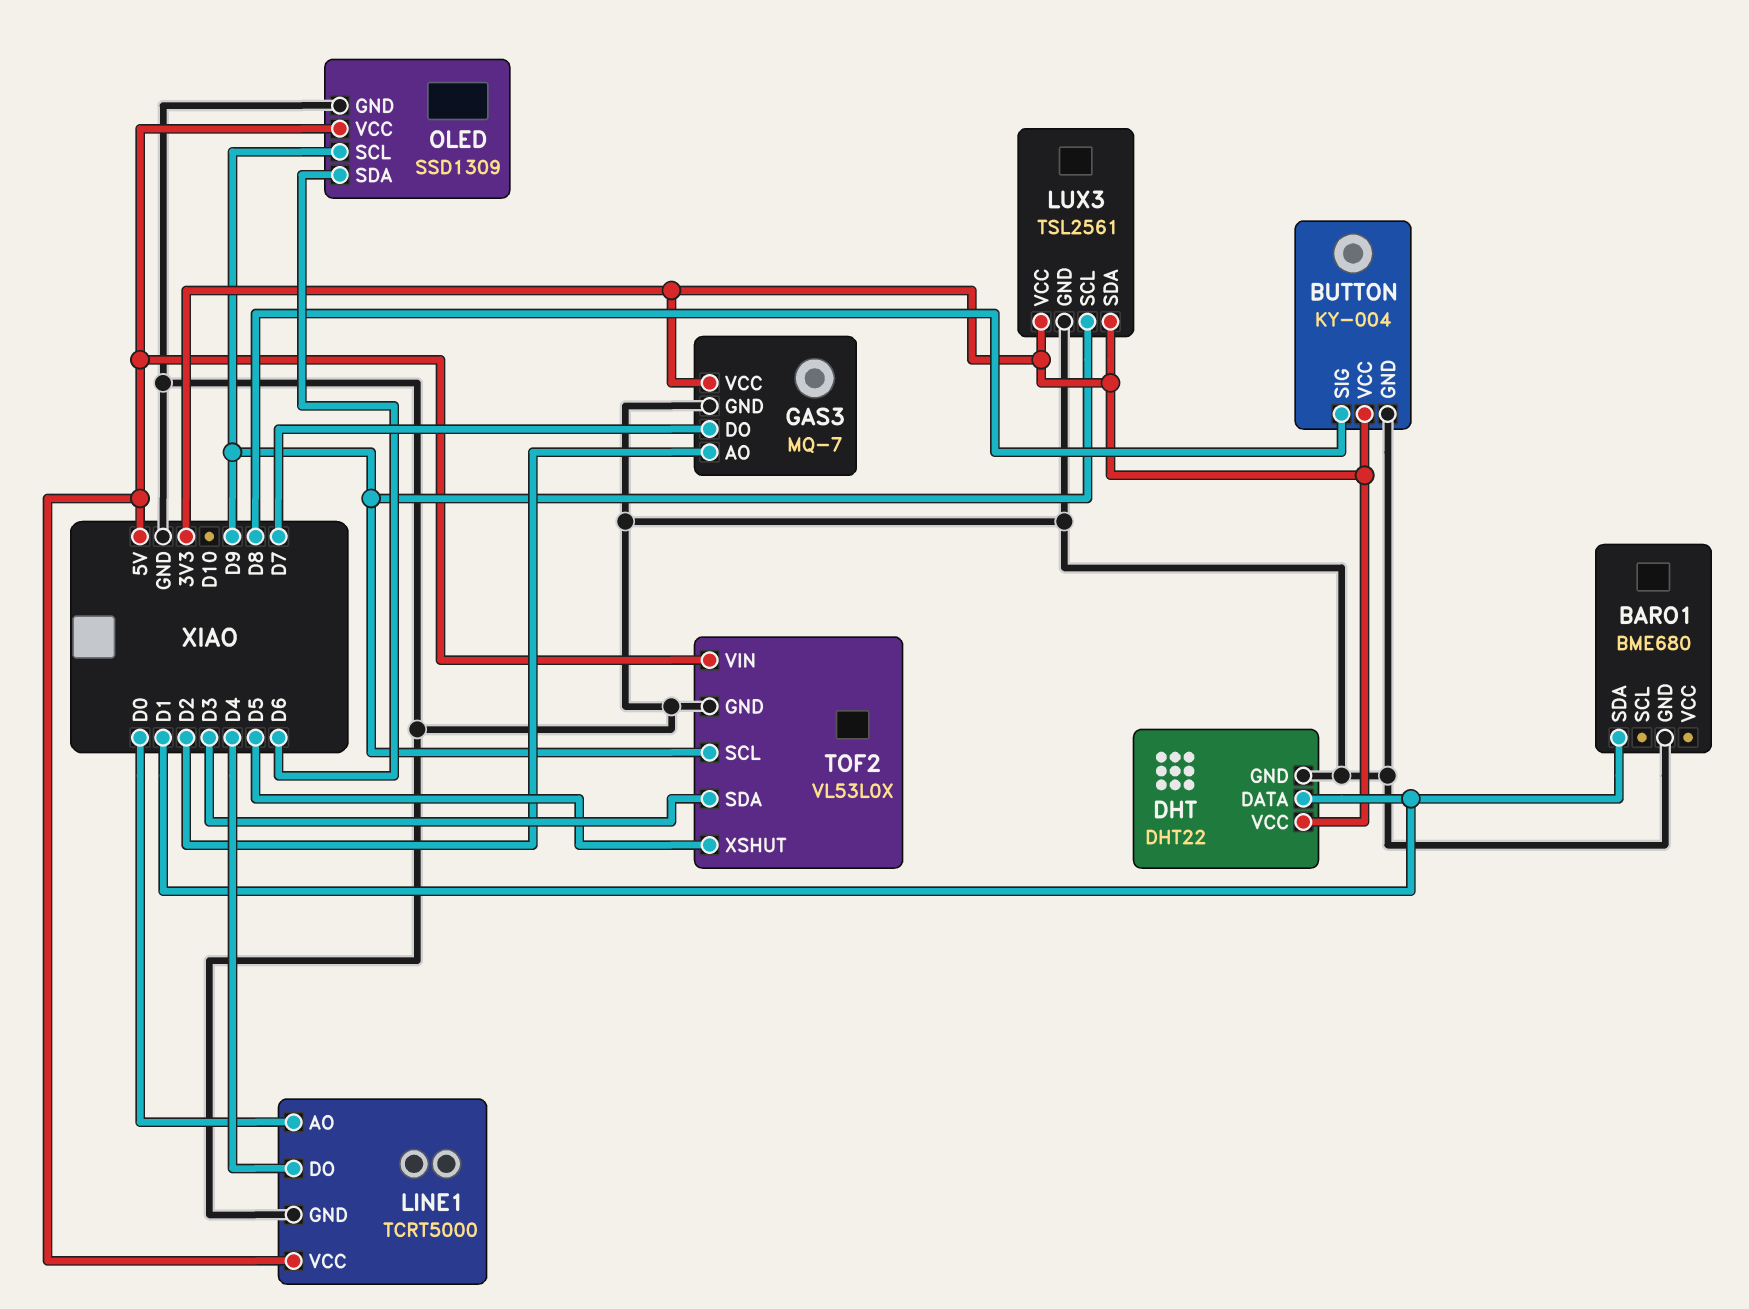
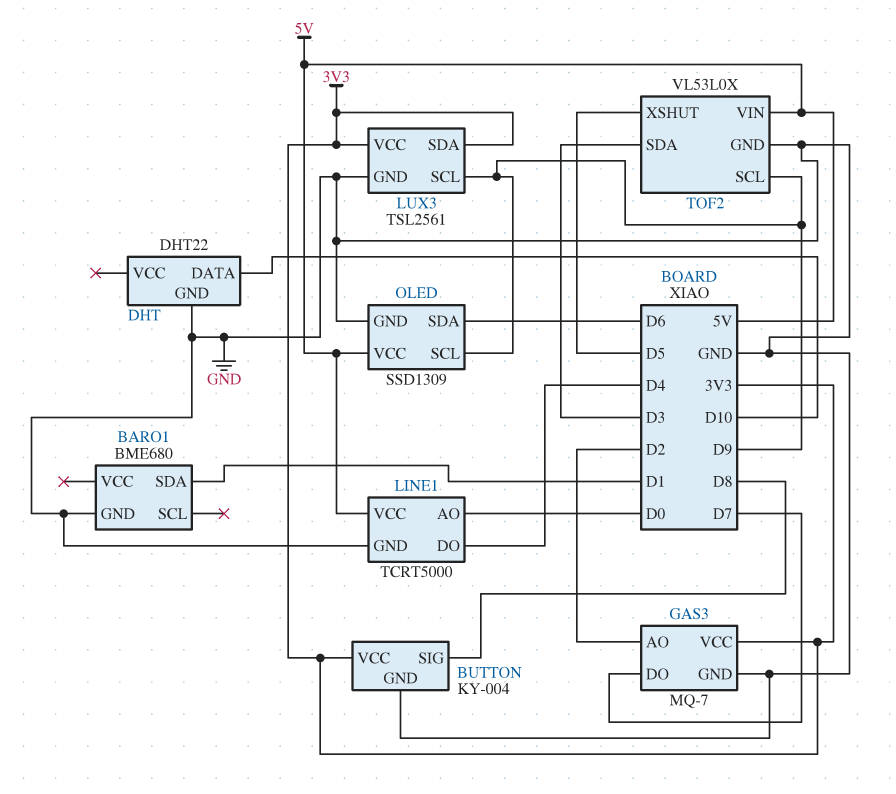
DHT pin DATA: D1 -> D10
DHT pin VCC: 3V3 -> none

